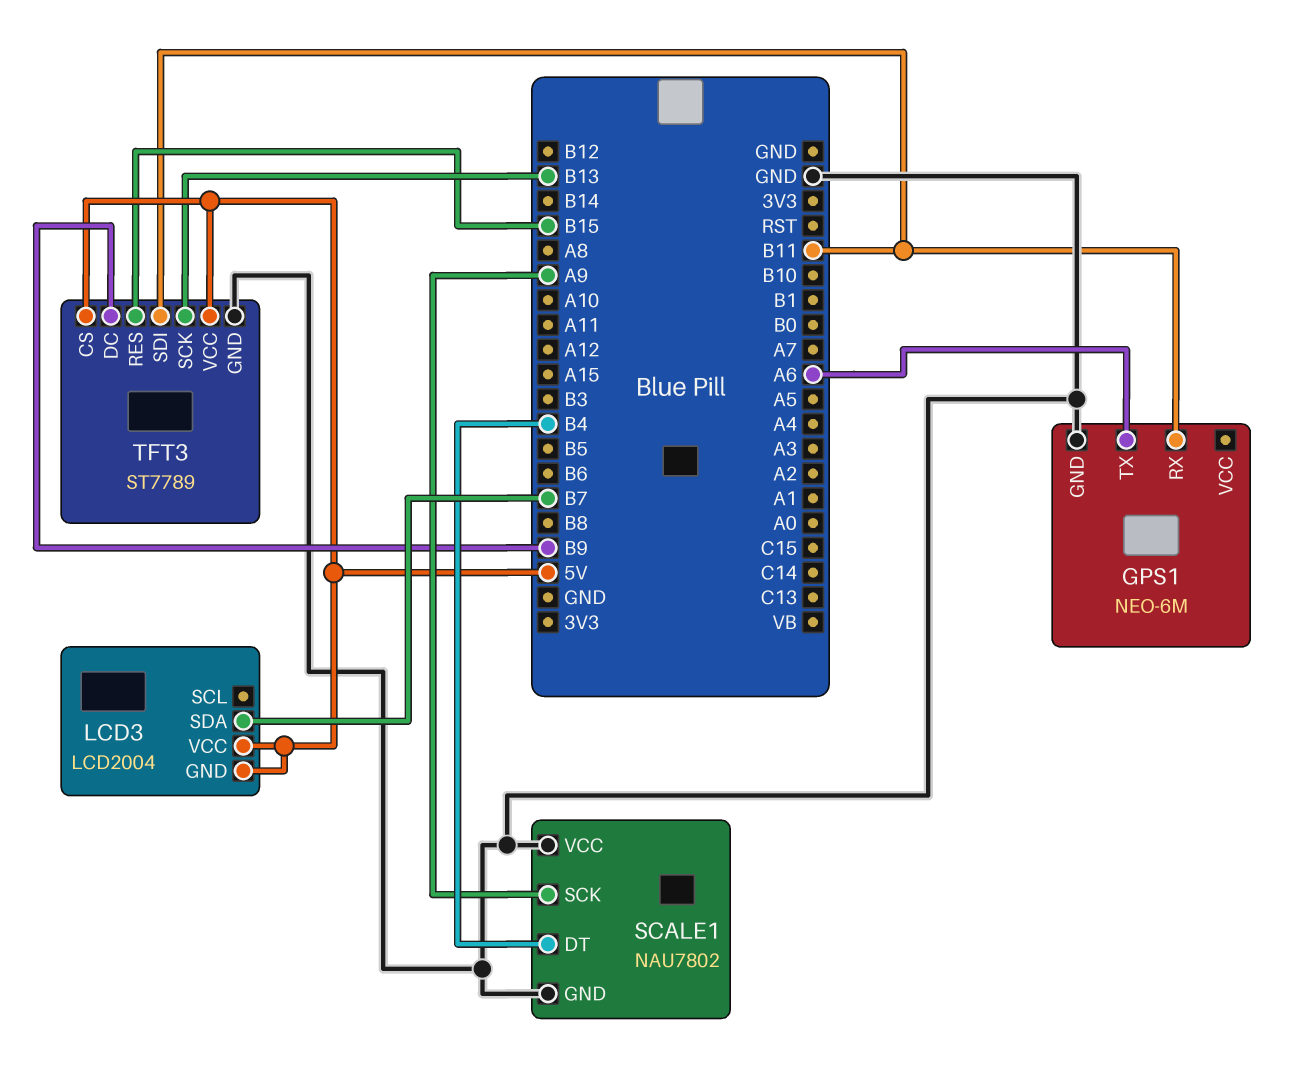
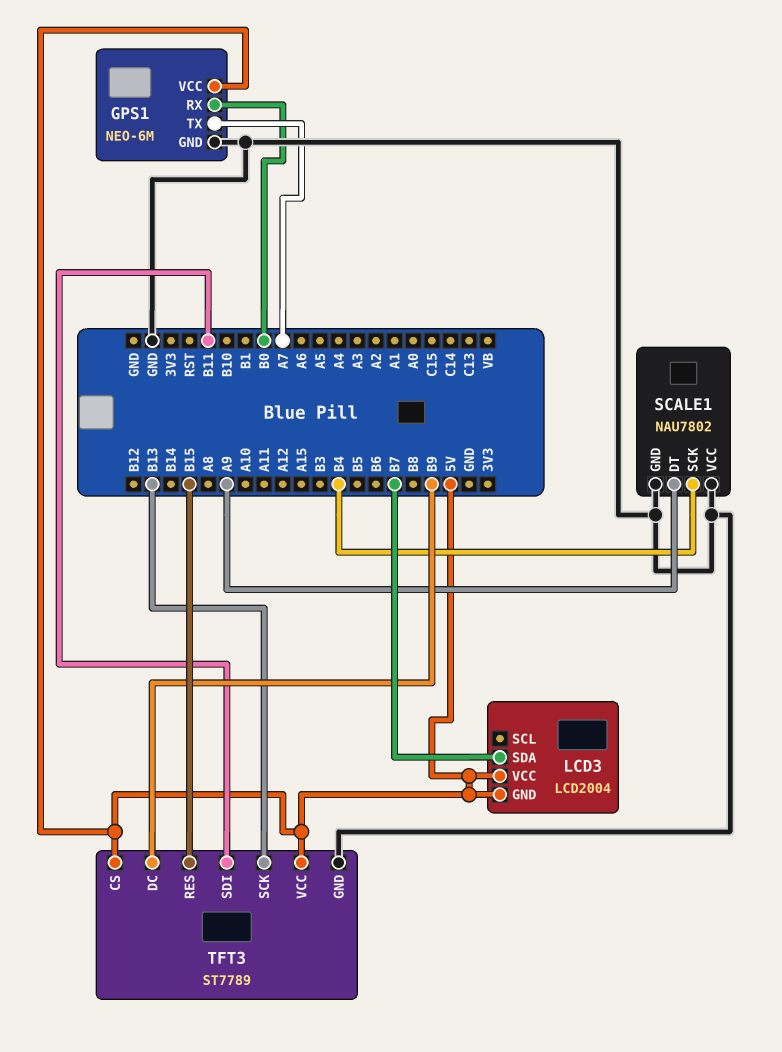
GPS1 pin RX: B11 -> B0
GPS1 pin TX: A6 -> A7
GPS1 pin VCC: none -> 5V
SCALE1 pin DT: B4 -> A9
SCALE1 pin SCK: A9 -> B4

